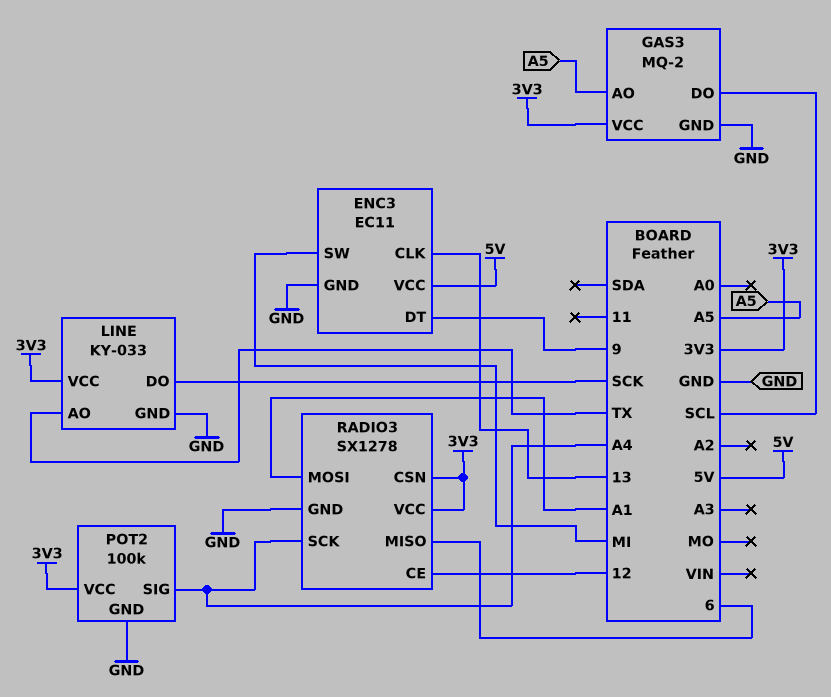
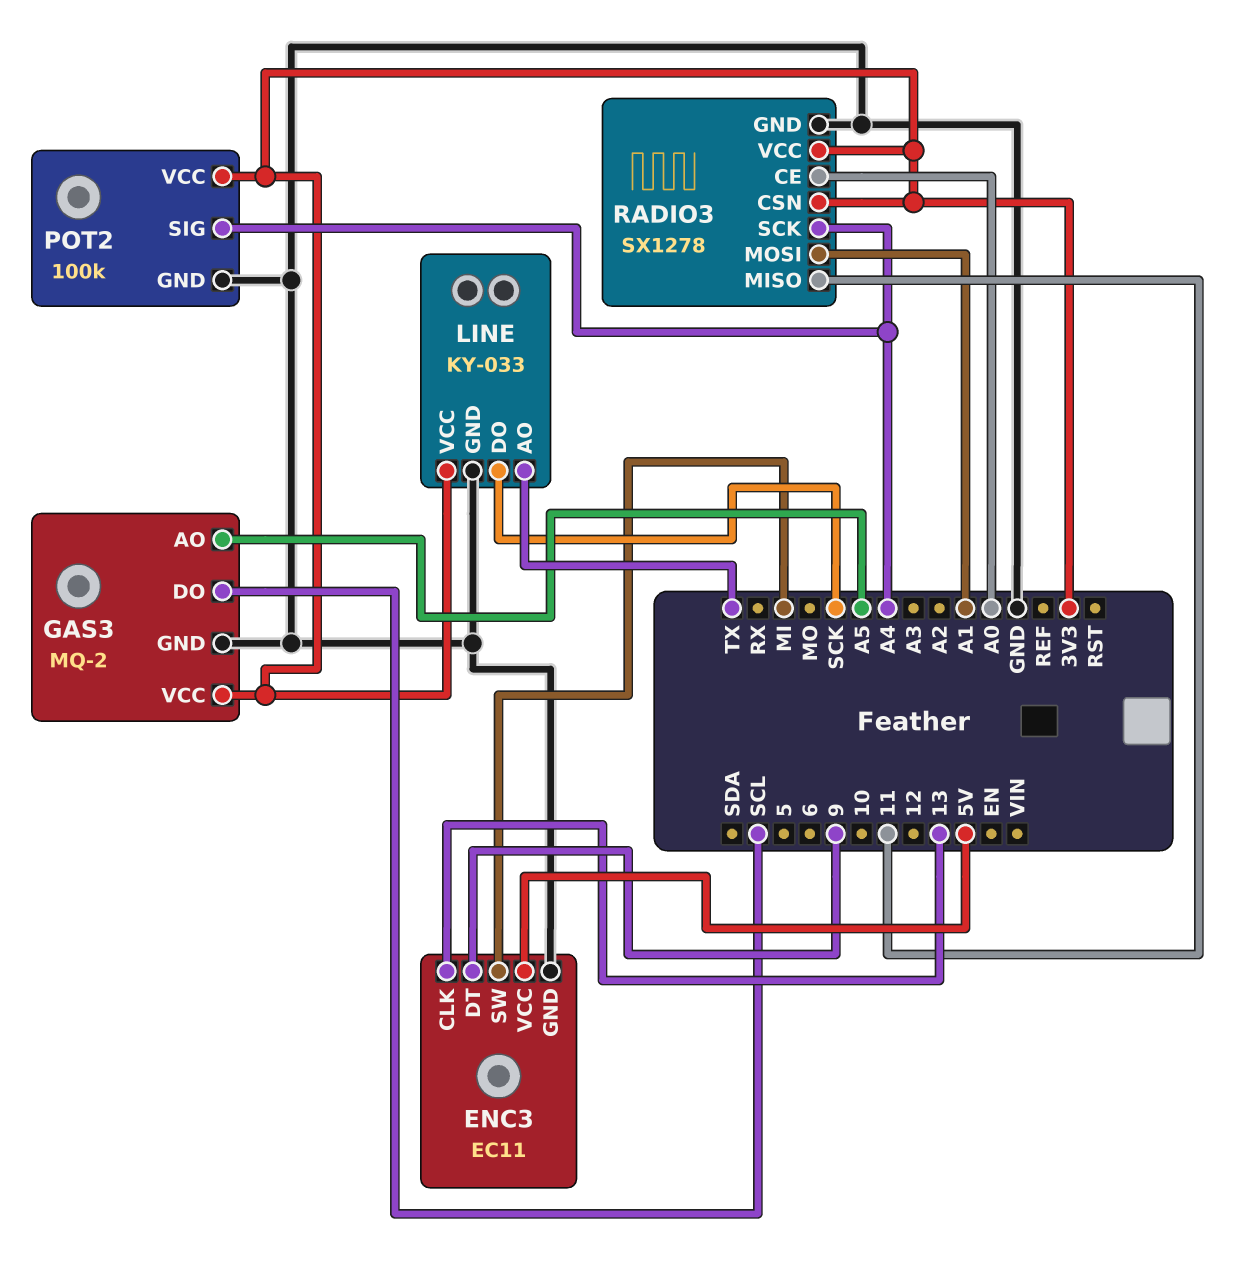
RADIO3 pin CE: 12 -> A0
RADIO3 pin MISO: 6 -> 11

